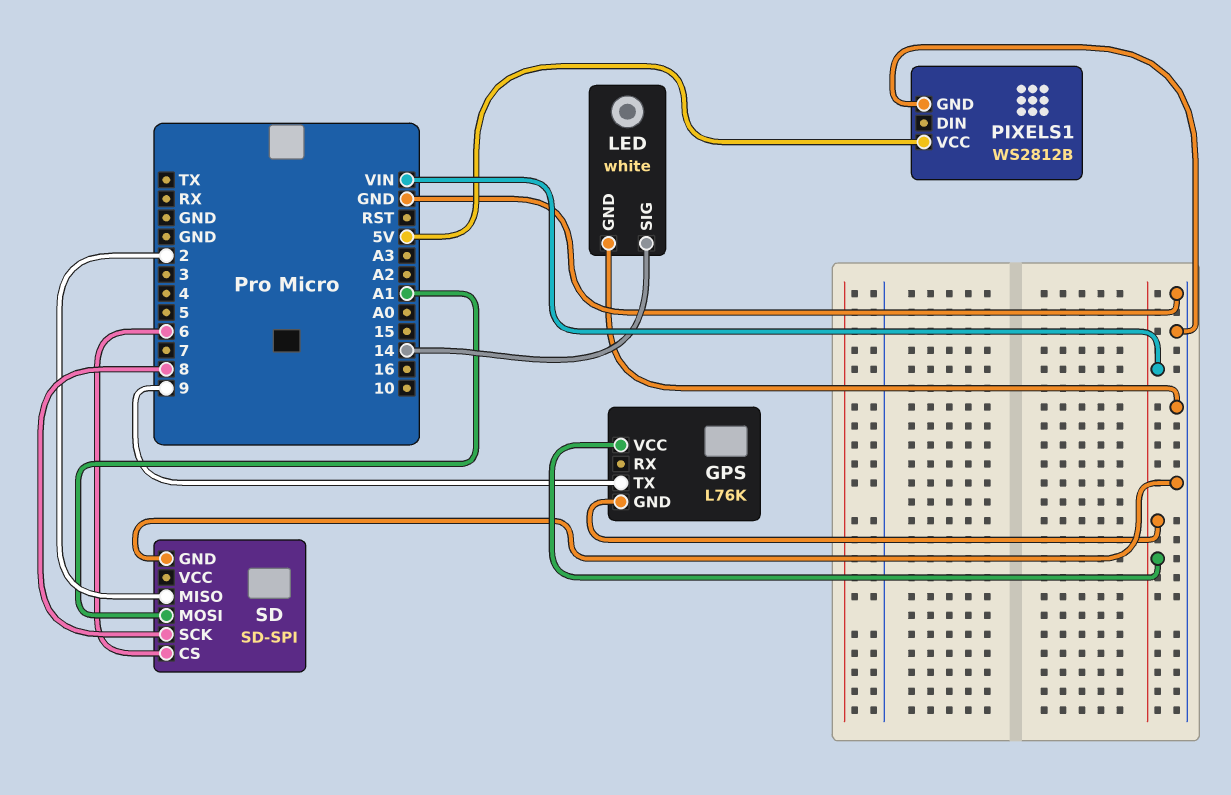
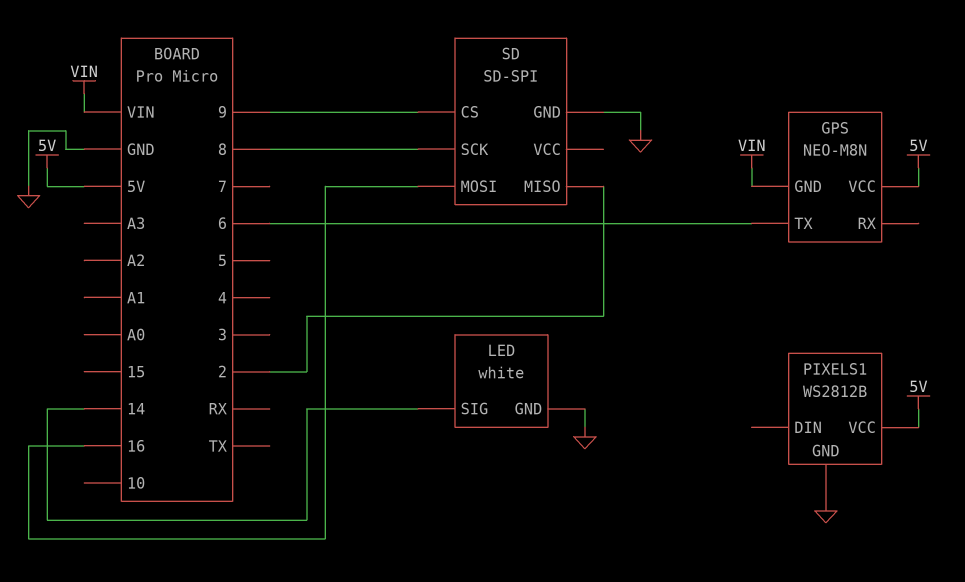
GPS: L76K -> NEO-M8N
GPS pin TX: 9 -> 6
GPS pin VCC: VIN -> 5V
SD pin CS: 6 -> 9
SD pin MOSI: A1 -> 16

